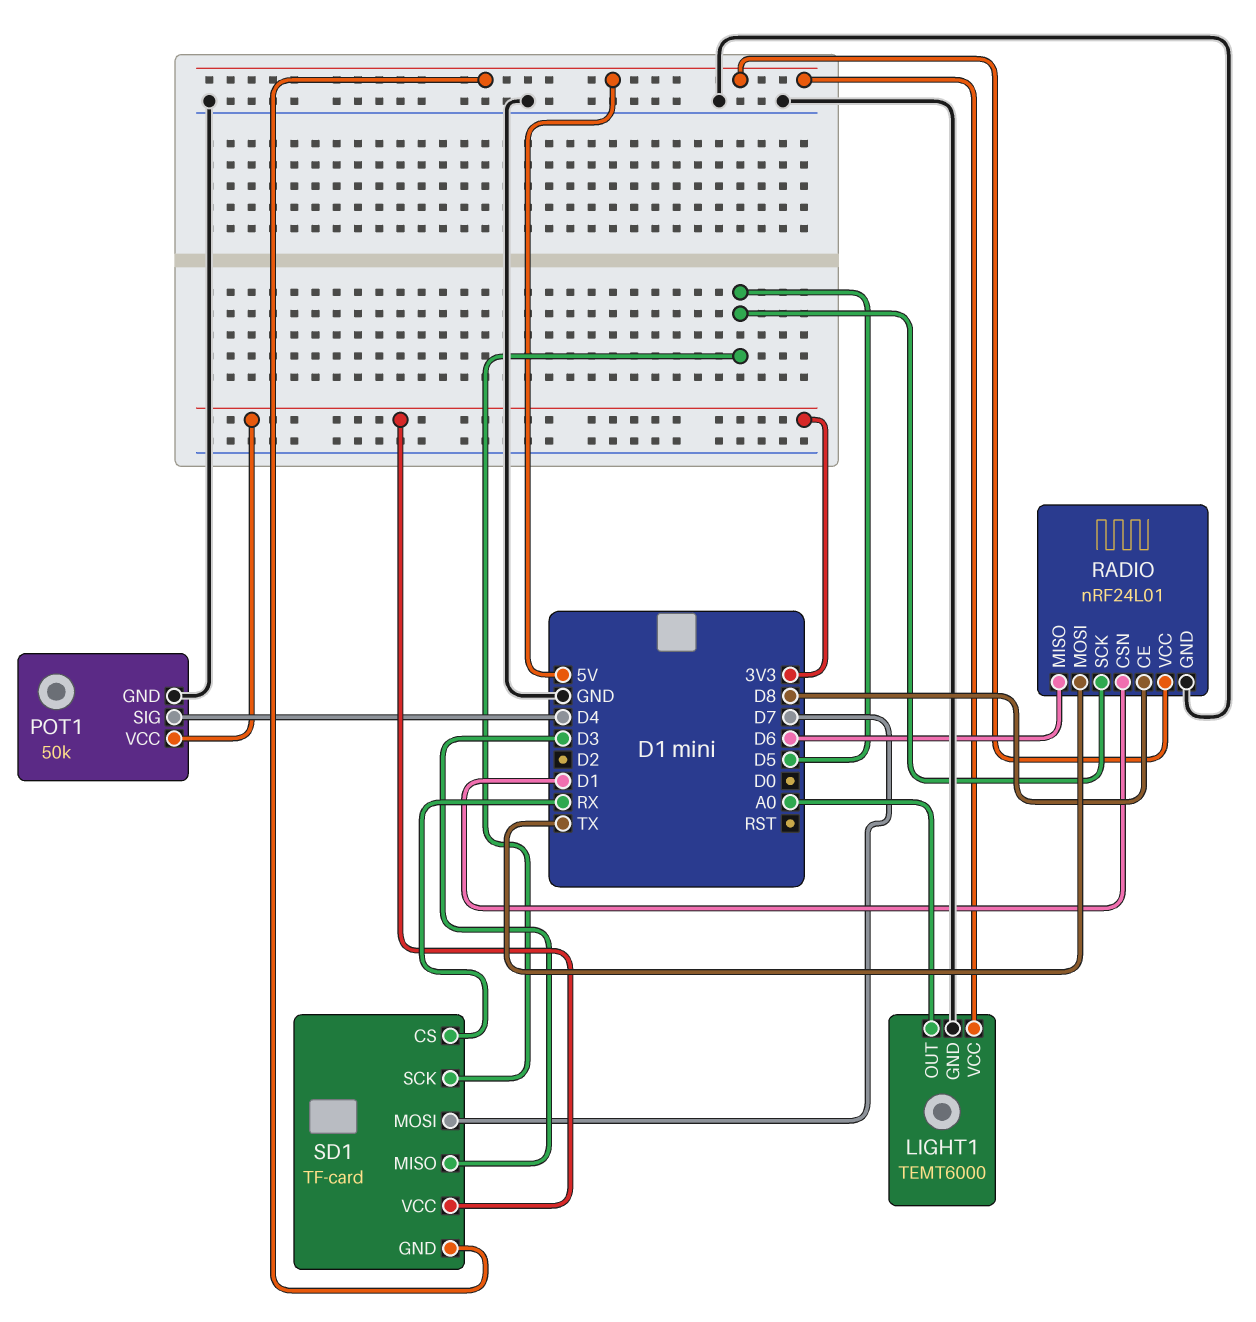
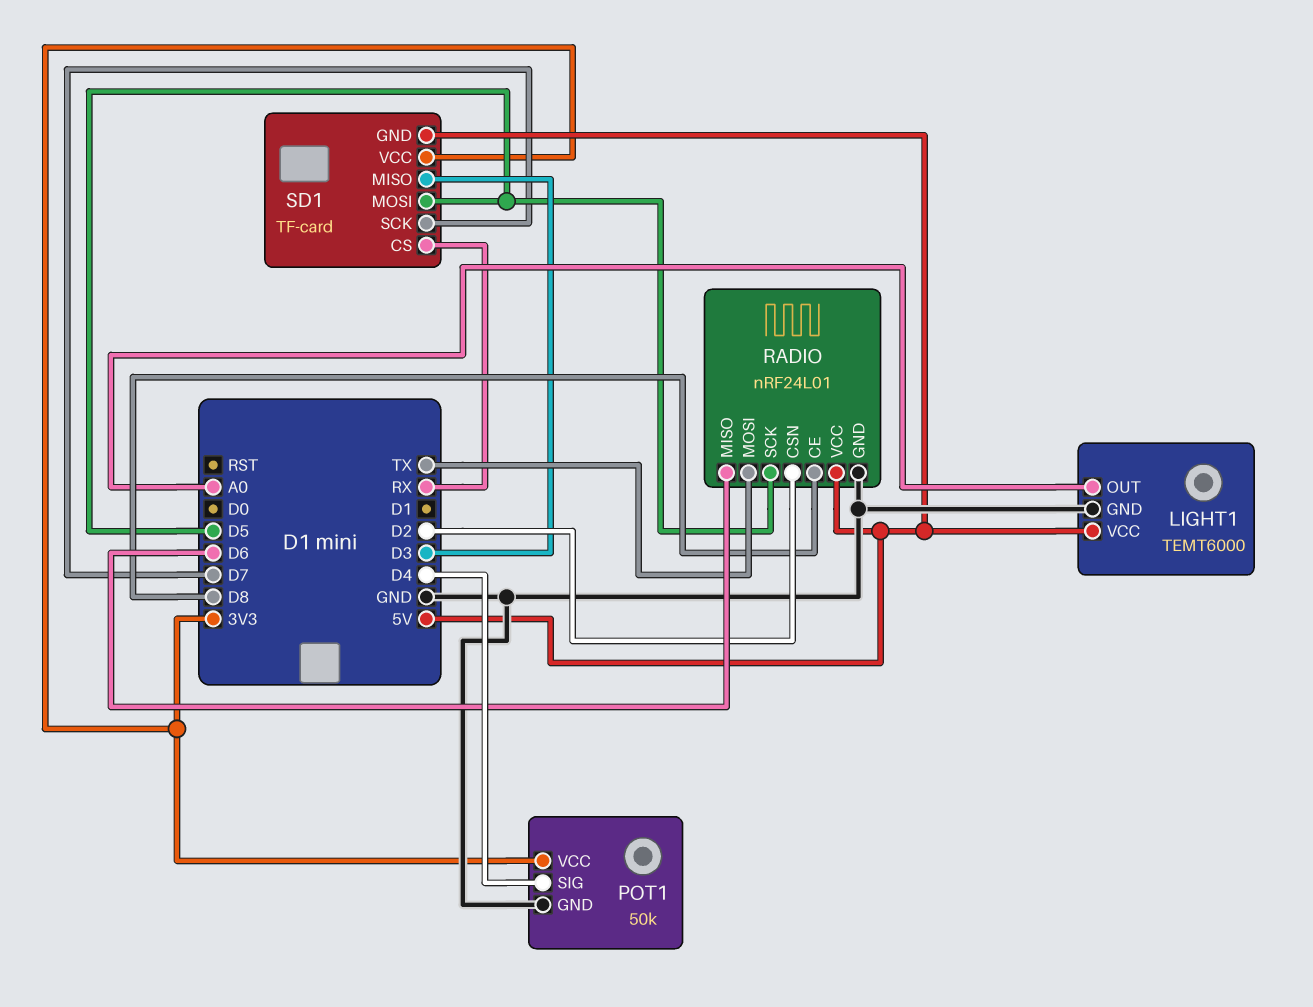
RADIO pin CSN: D1 -> D2
SD1 pin MOSI: D7 -> D5
SD1 pin SCK: D5 -> D7

